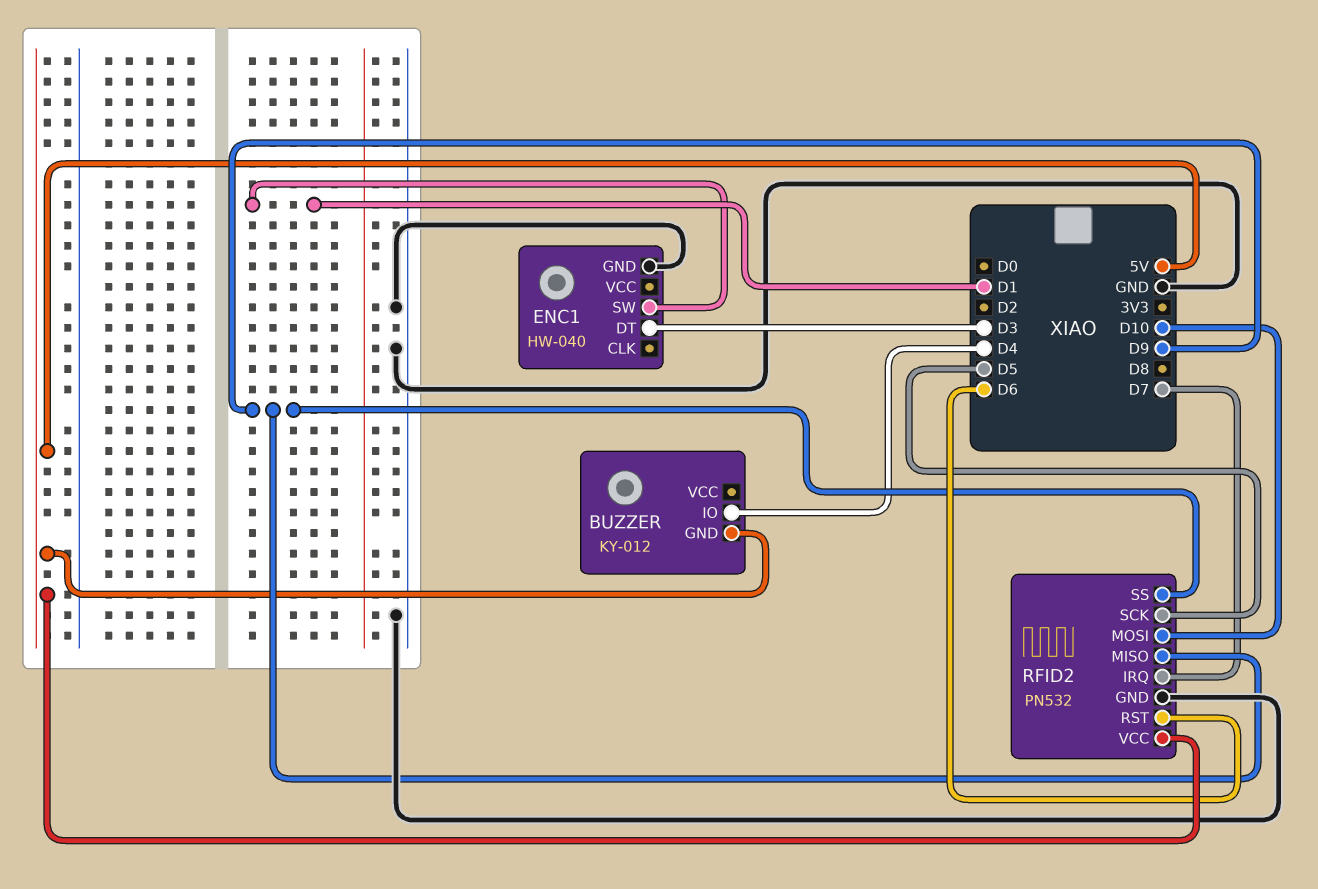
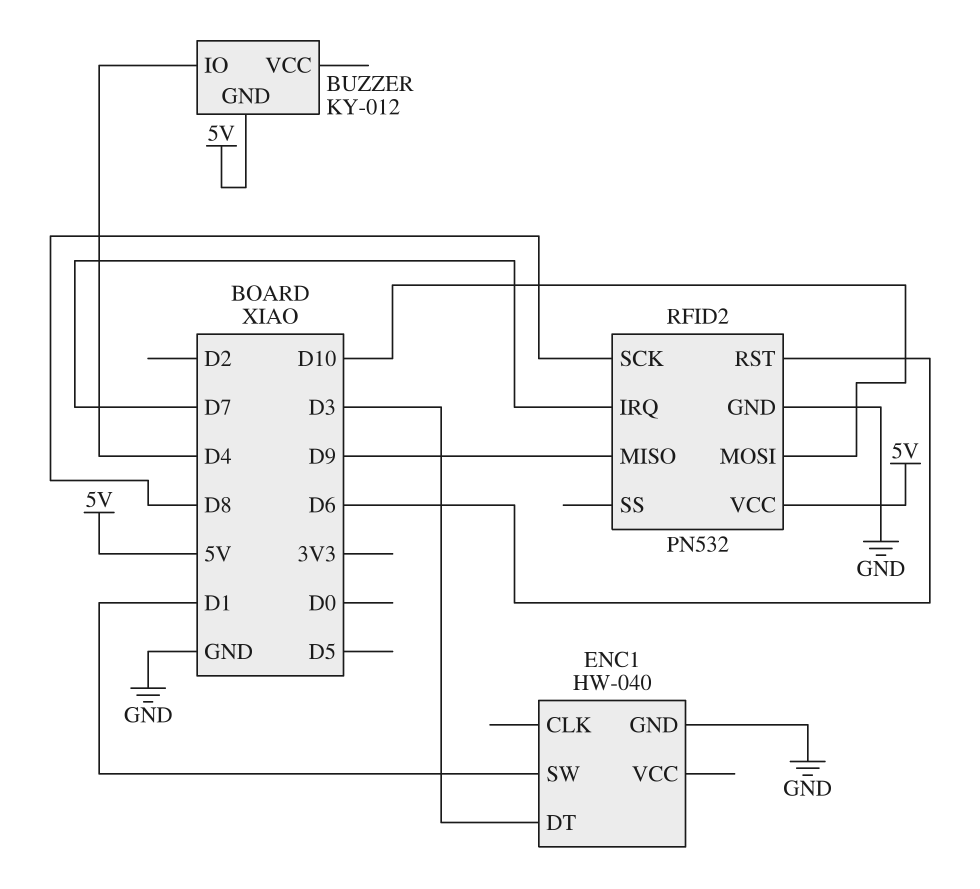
RFID2 pin SCK: D5 -> D8
RFID2 pin SS: D9 -> none

